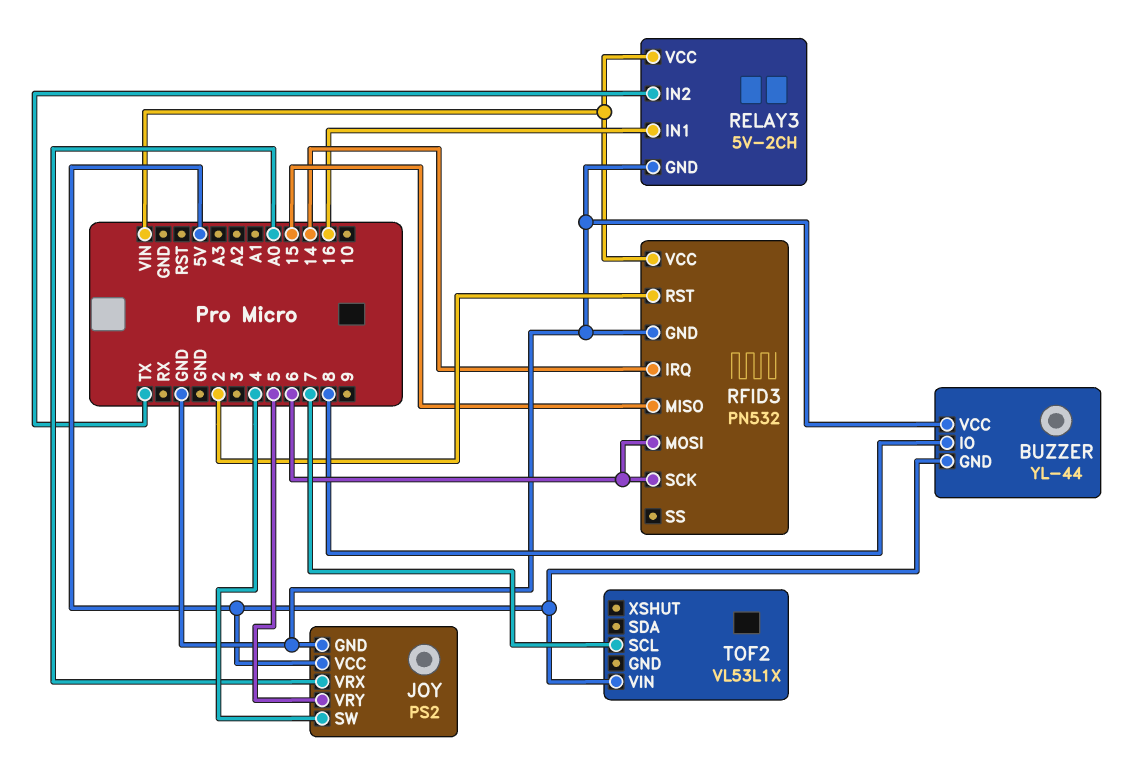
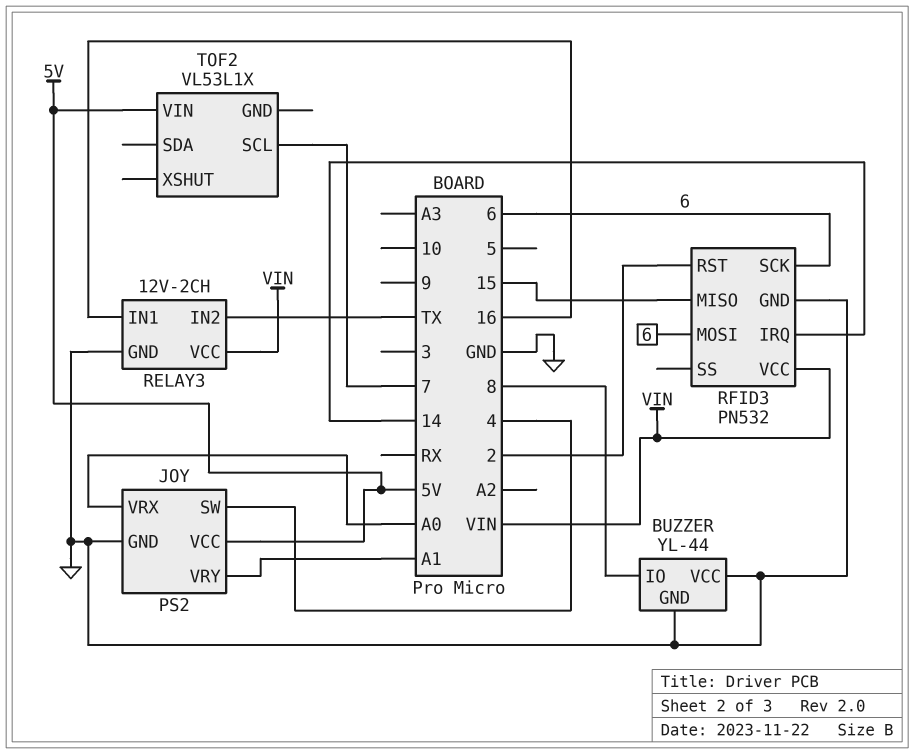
BUZZER pin GND: 5V -> GND
JOY pin VRY: 5 -> A1
RELAY3: 5V-2CH -> 12V-2CH

